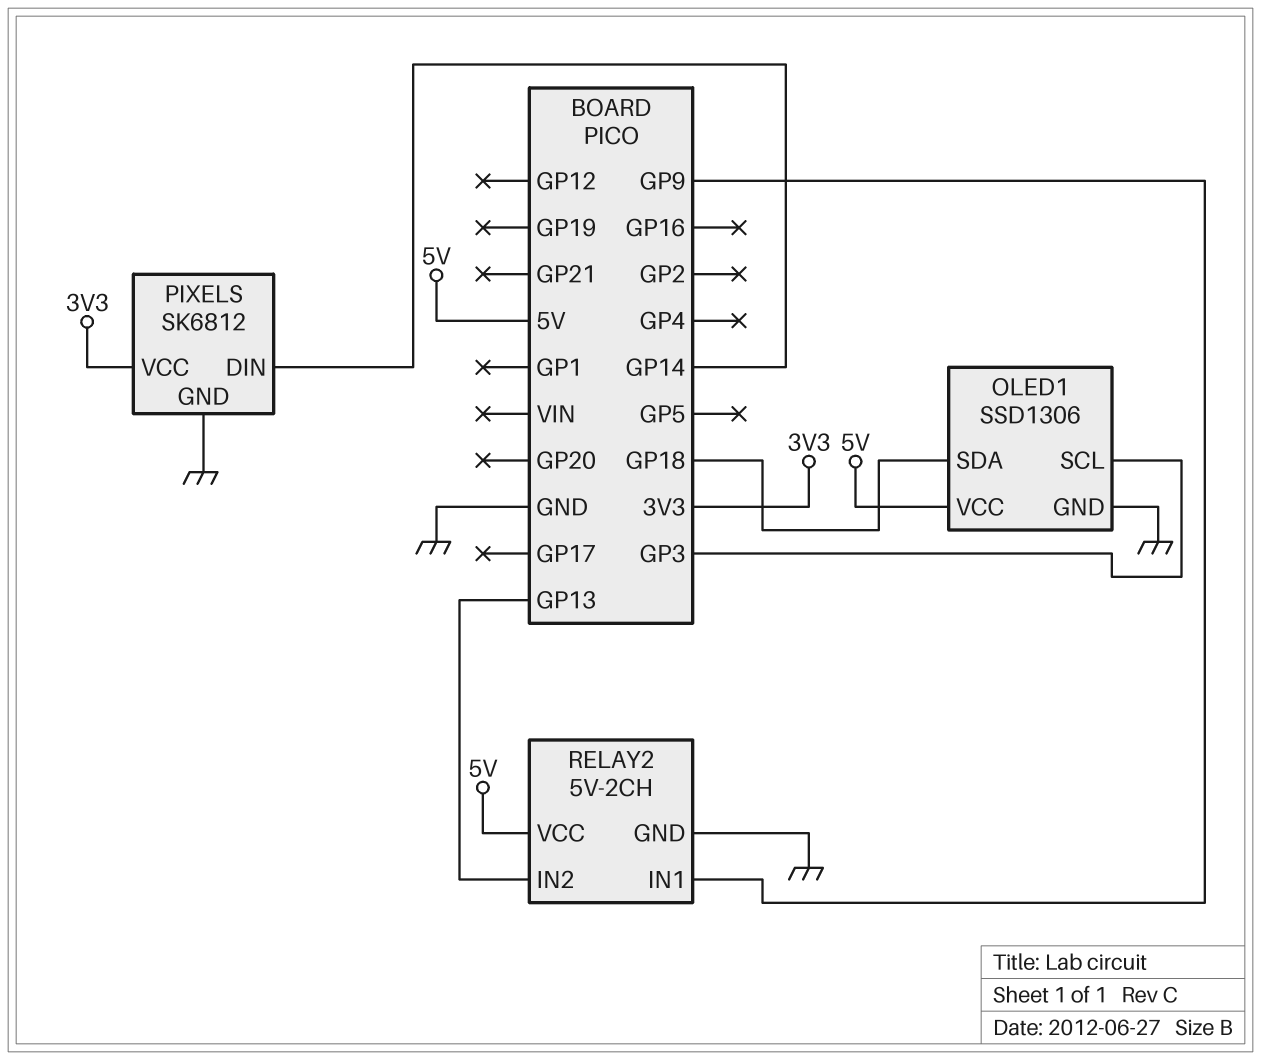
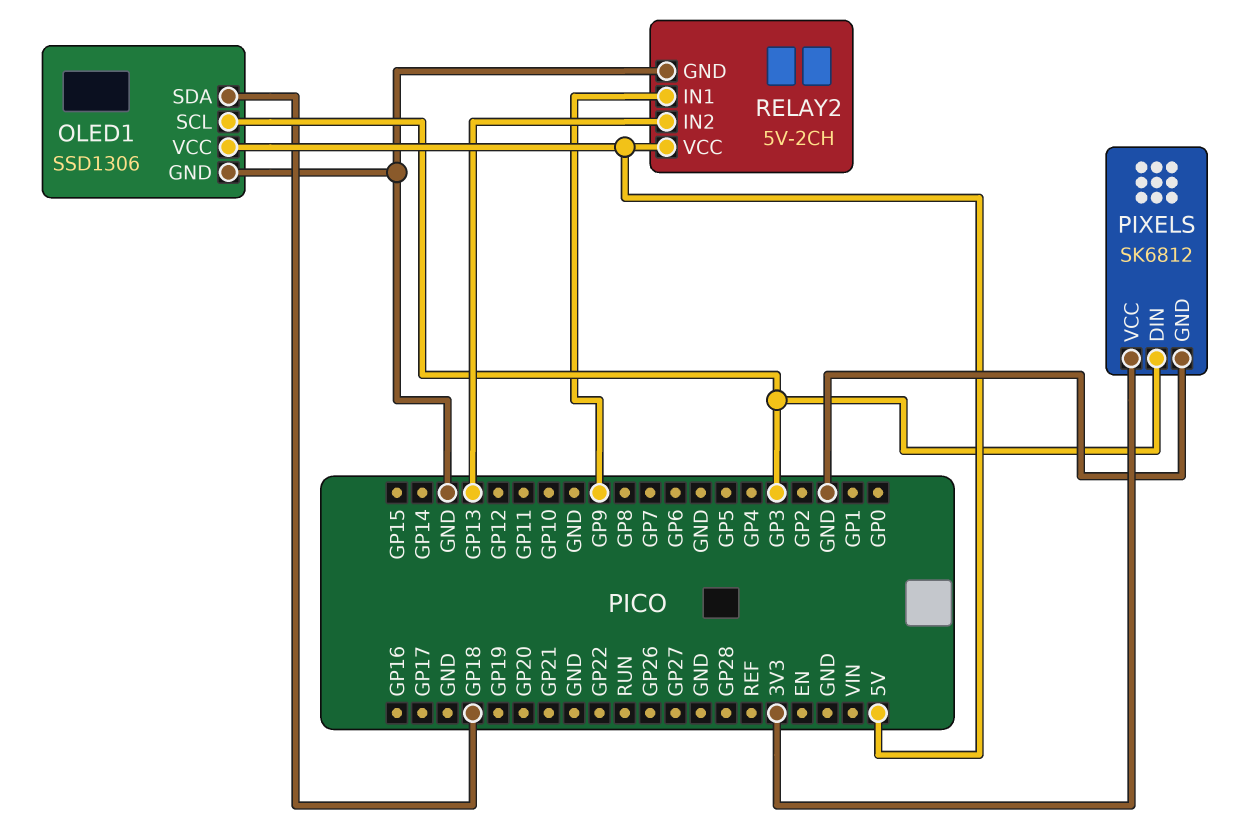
PIXELS pin DIN: GP14 -> GP3

